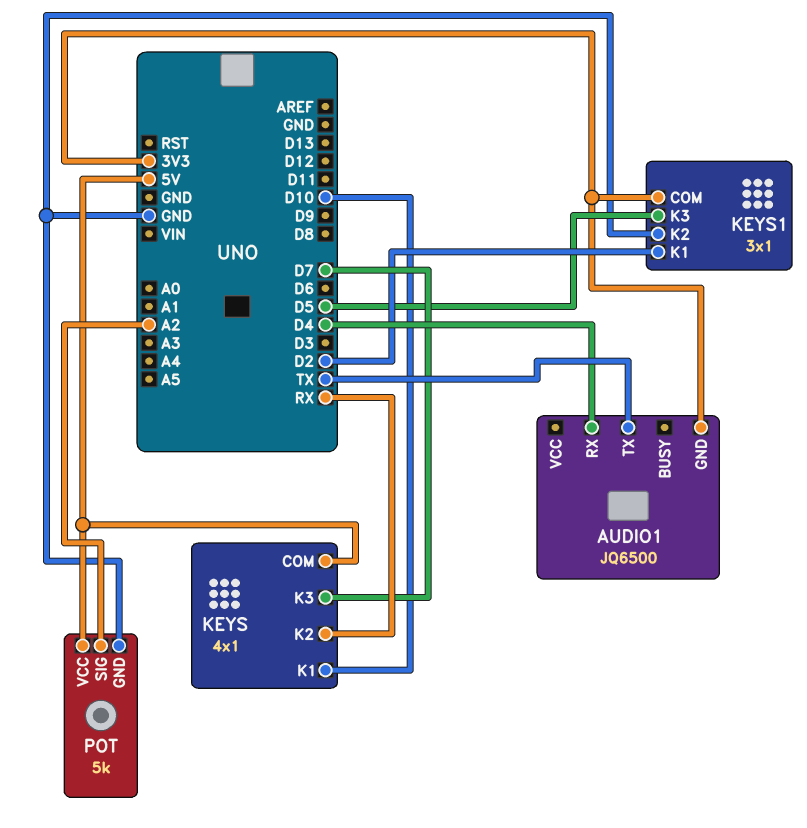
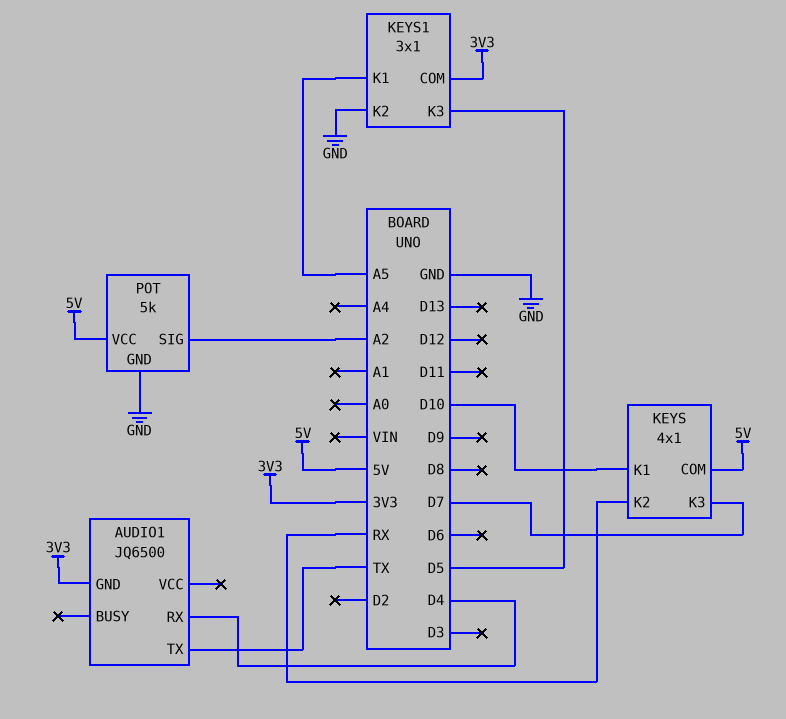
KEYS1 pin K1: D2 -> A5

